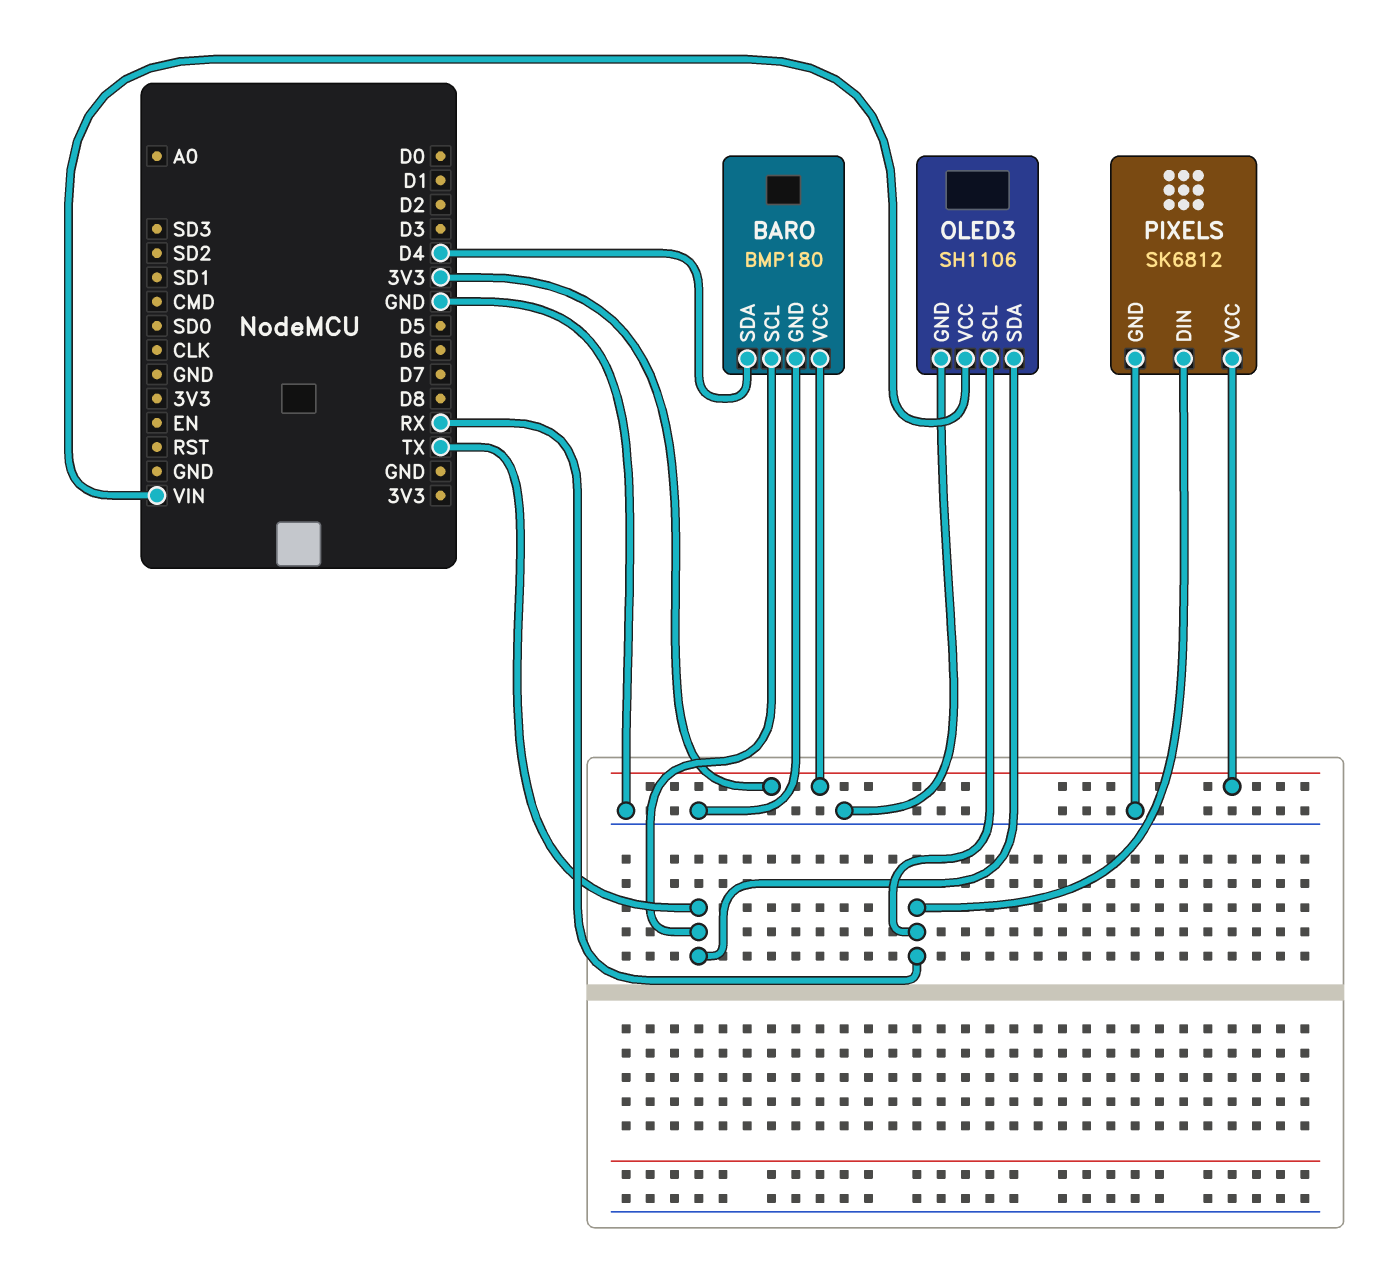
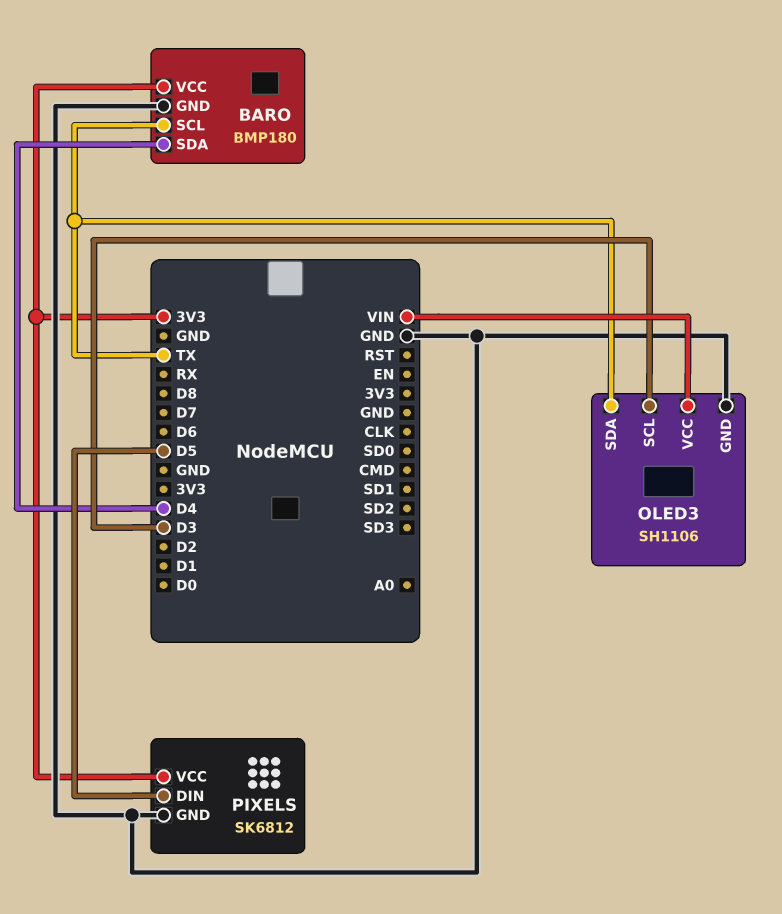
OLED3 pin SCL: RX -> D3
PIXELS pin DIN: RX -> D5

